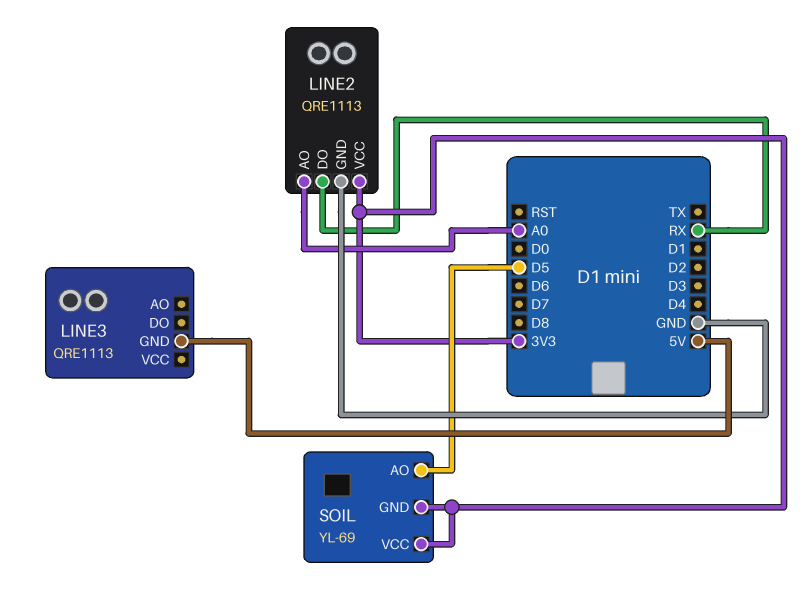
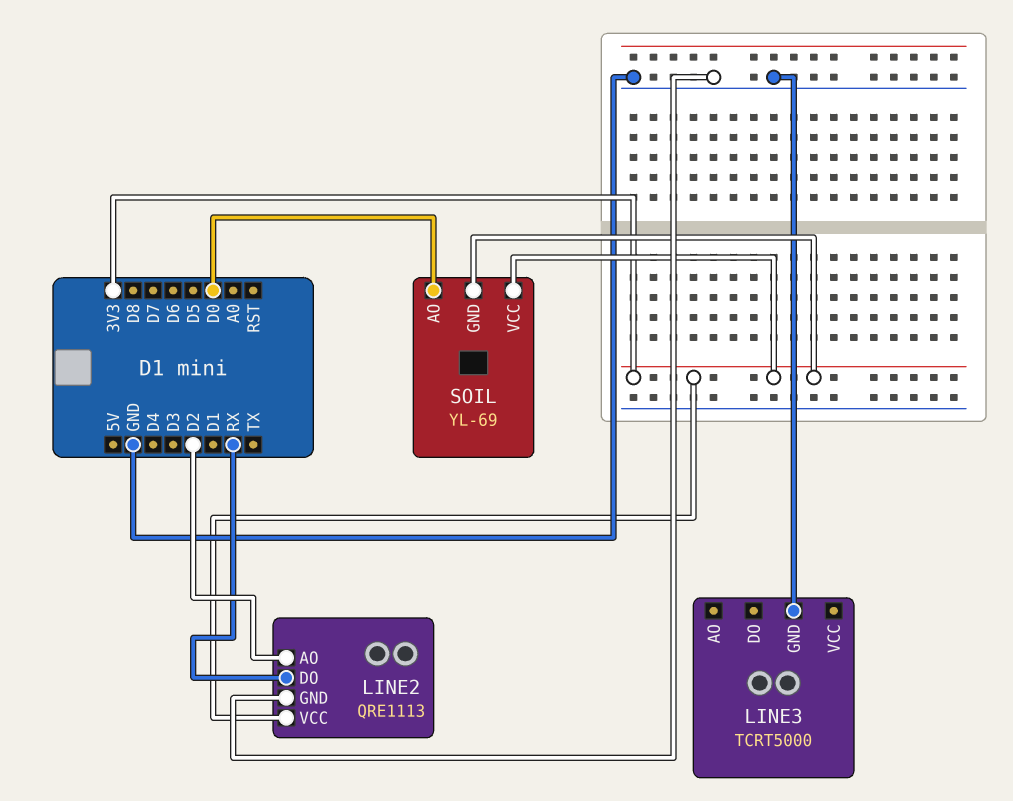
LINE2 pin AO: A0 -> D2
LINE3: QRE1113 -> TCRT5000
LINE3 pin GND: 5V -> GND
SOIL pin AO: D5 -> D0

